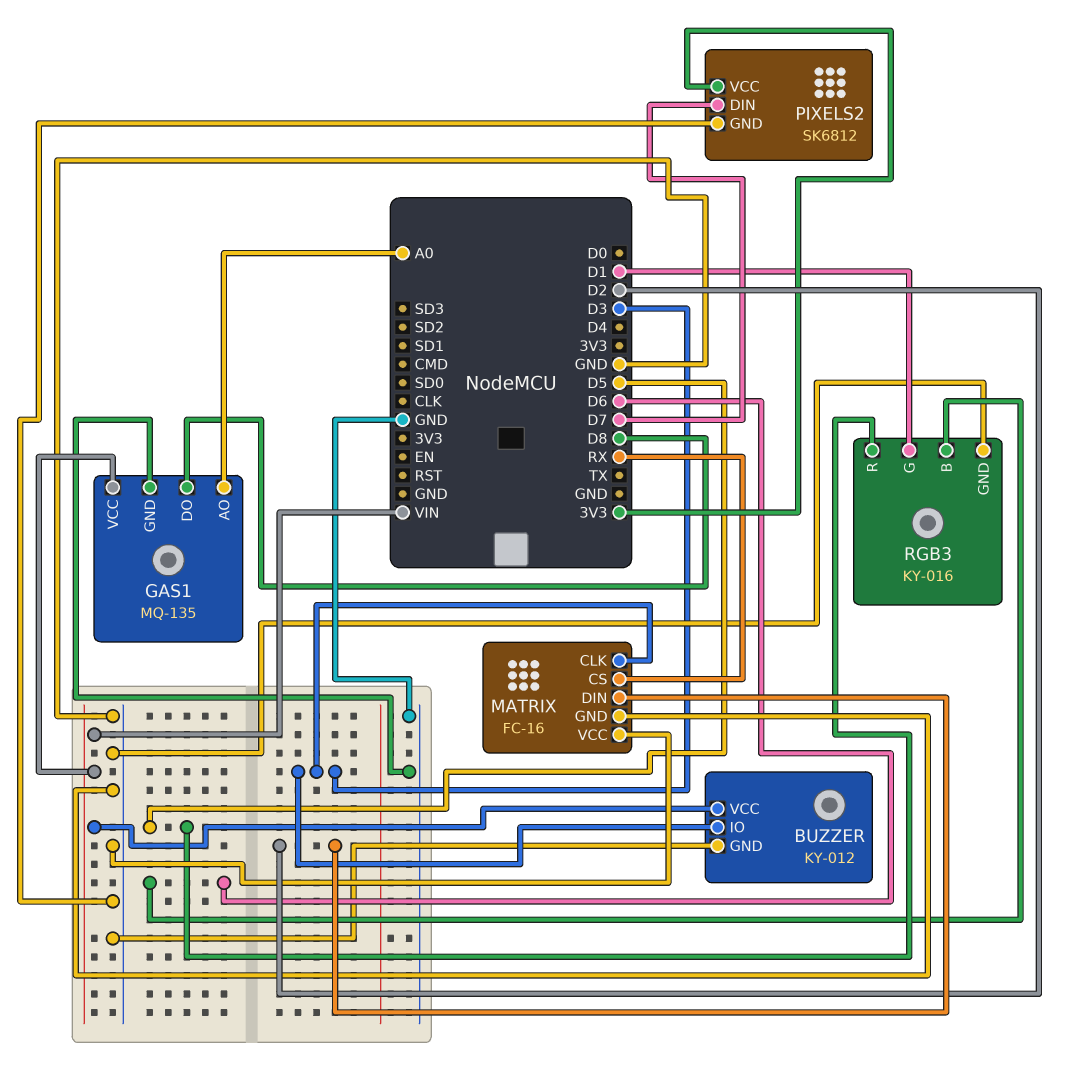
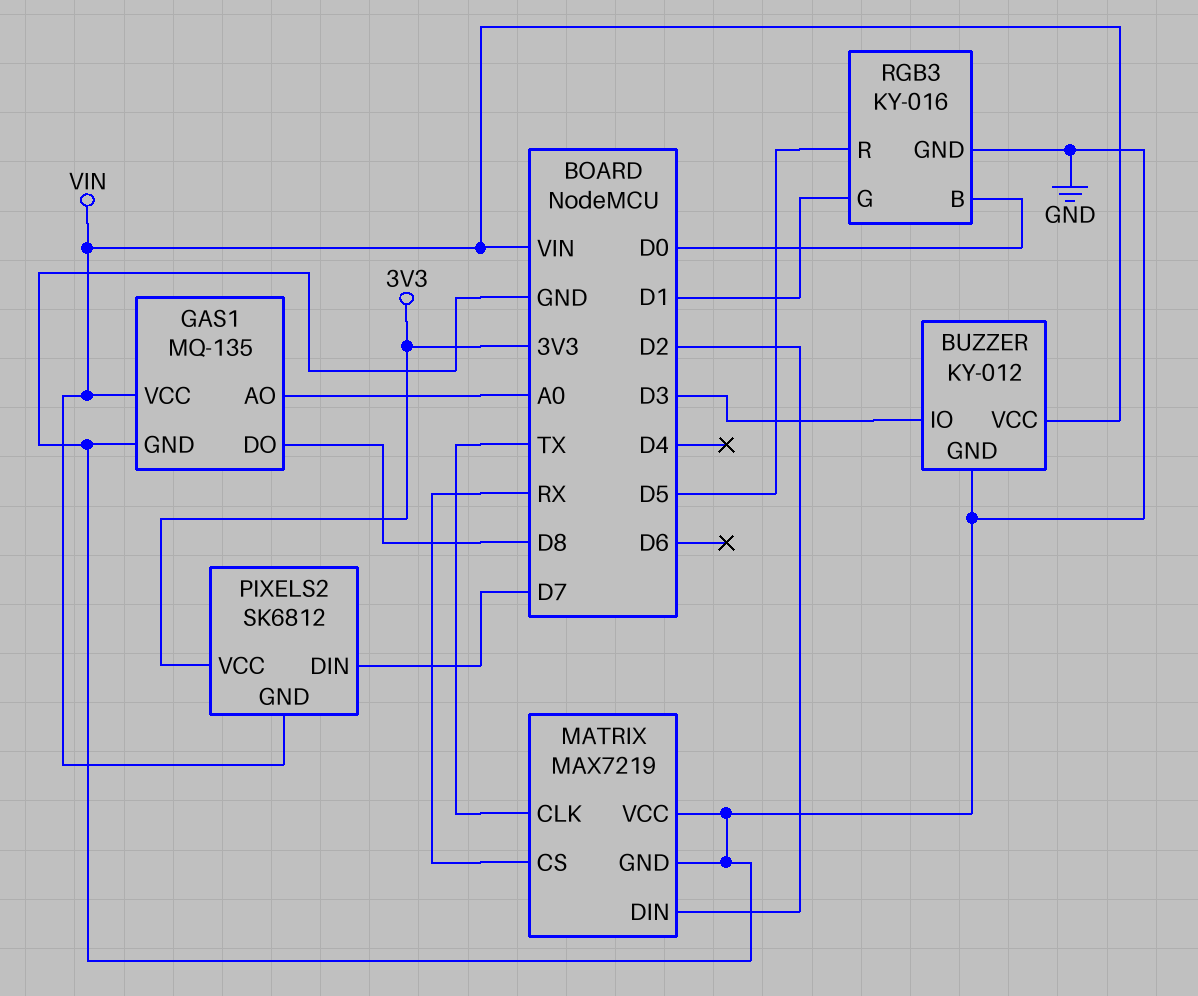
MATRIX: FC-16 -> MAX7219
MATRIX pin CLK: D3 -> TX
PIXELS2 pin GND: GND -> VIN
RGB3 pin B: D6 -> D0

